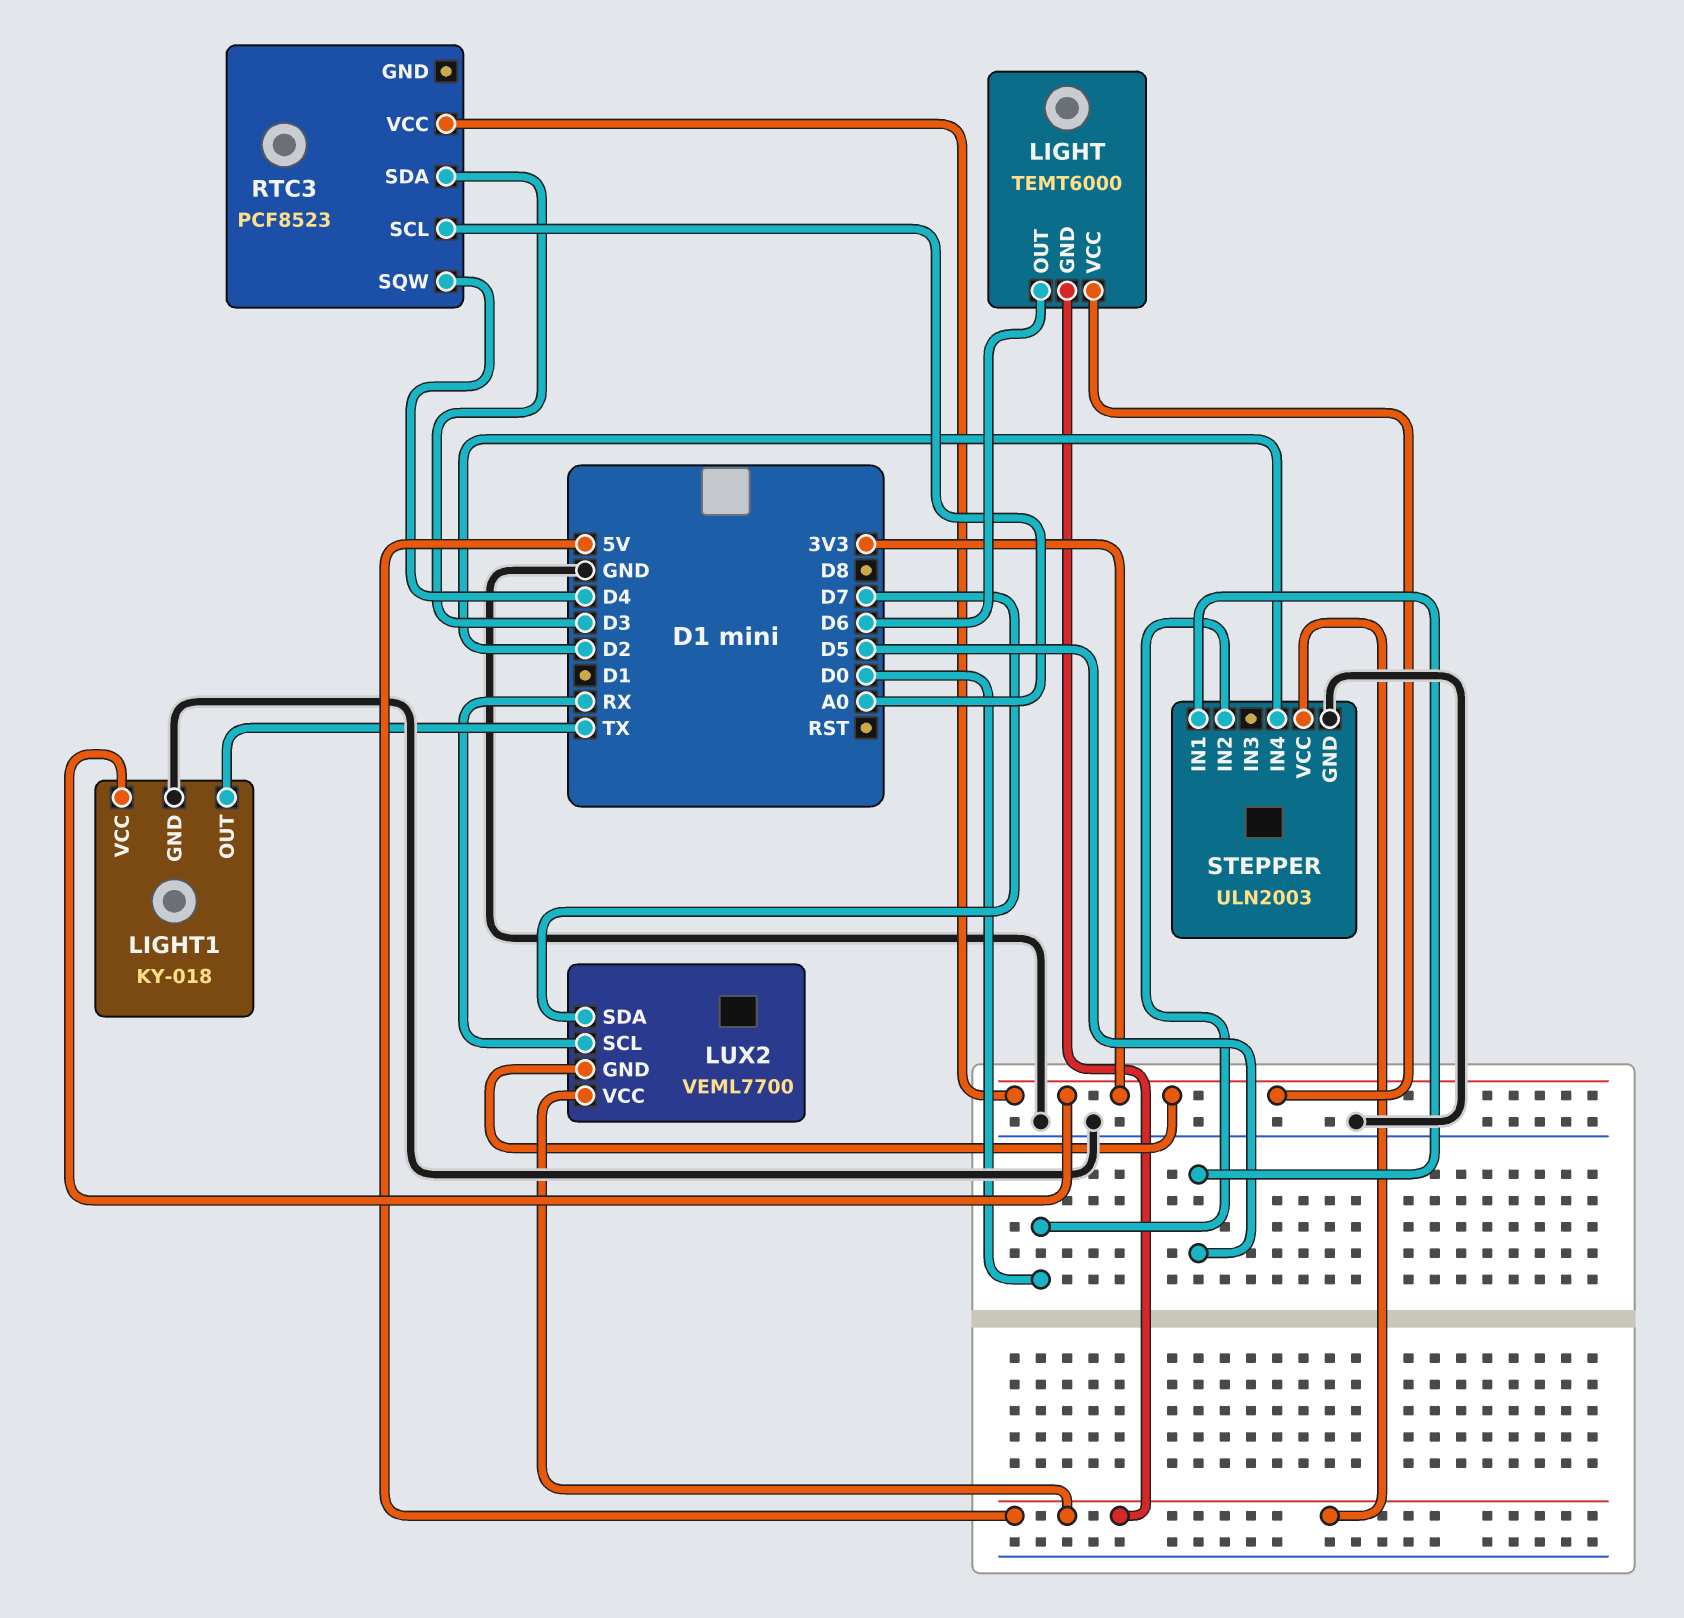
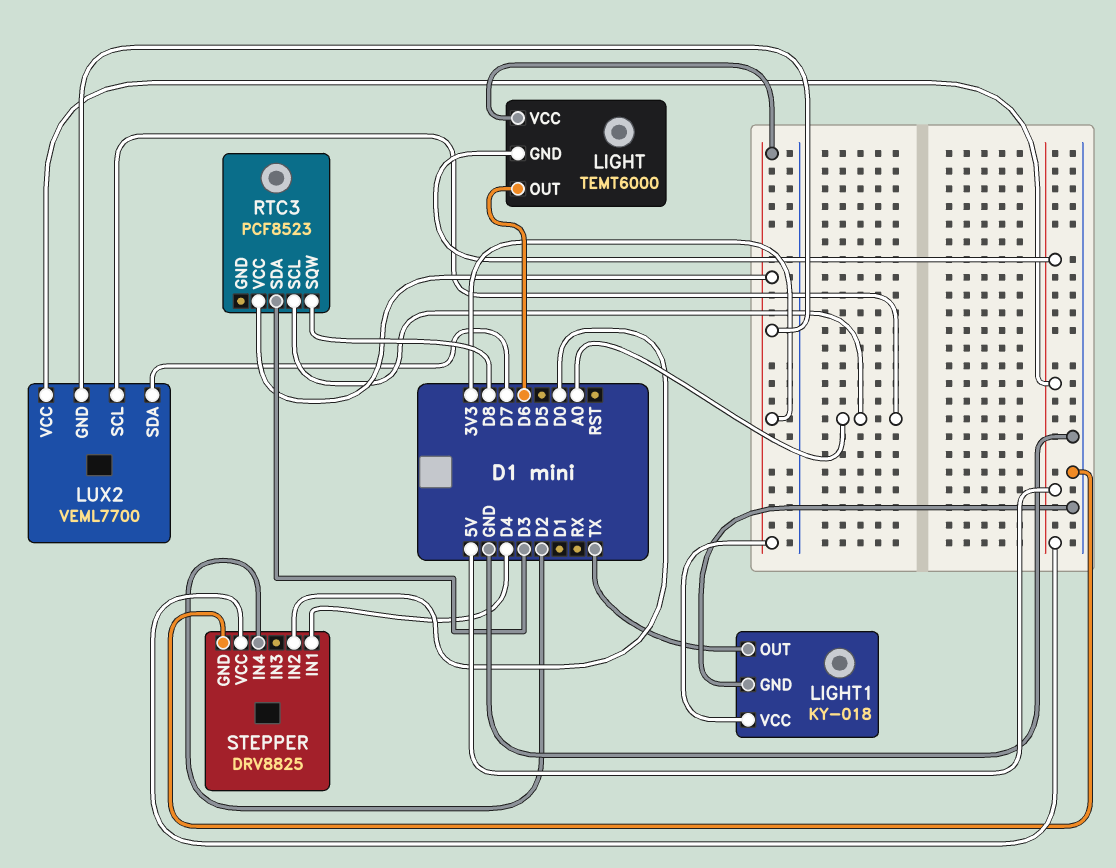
LUX2 pin SCL: RX -> A0
RTC3 pin SQW: D4 -> D8
STEPPER: ULN2003 -> DRV8825
STEPPER pin IN1: D5 -> D4

